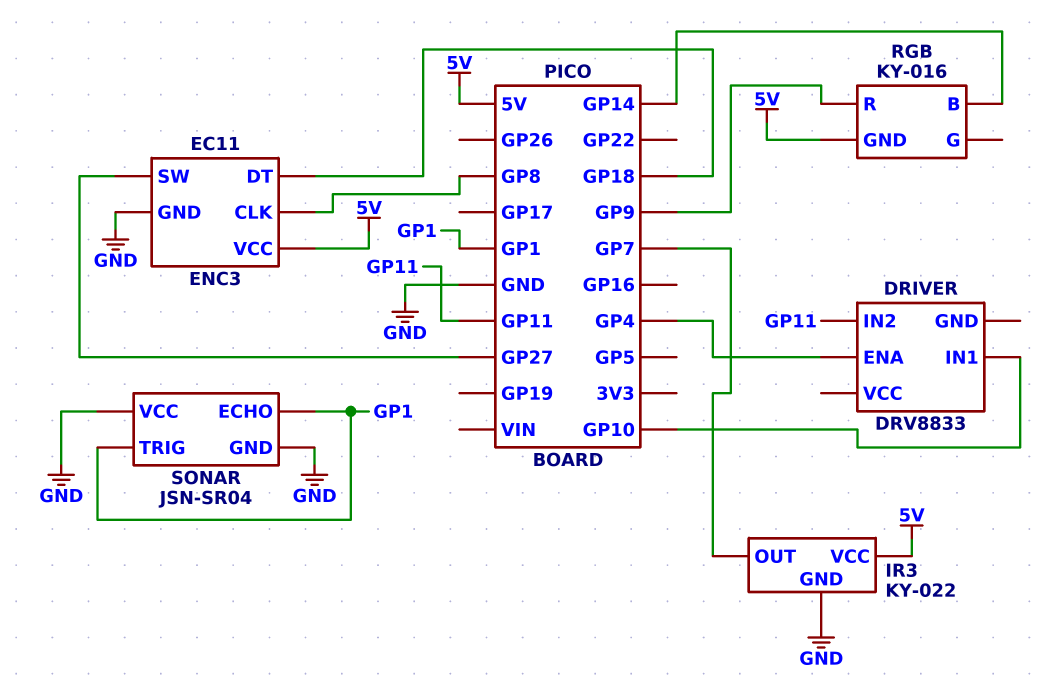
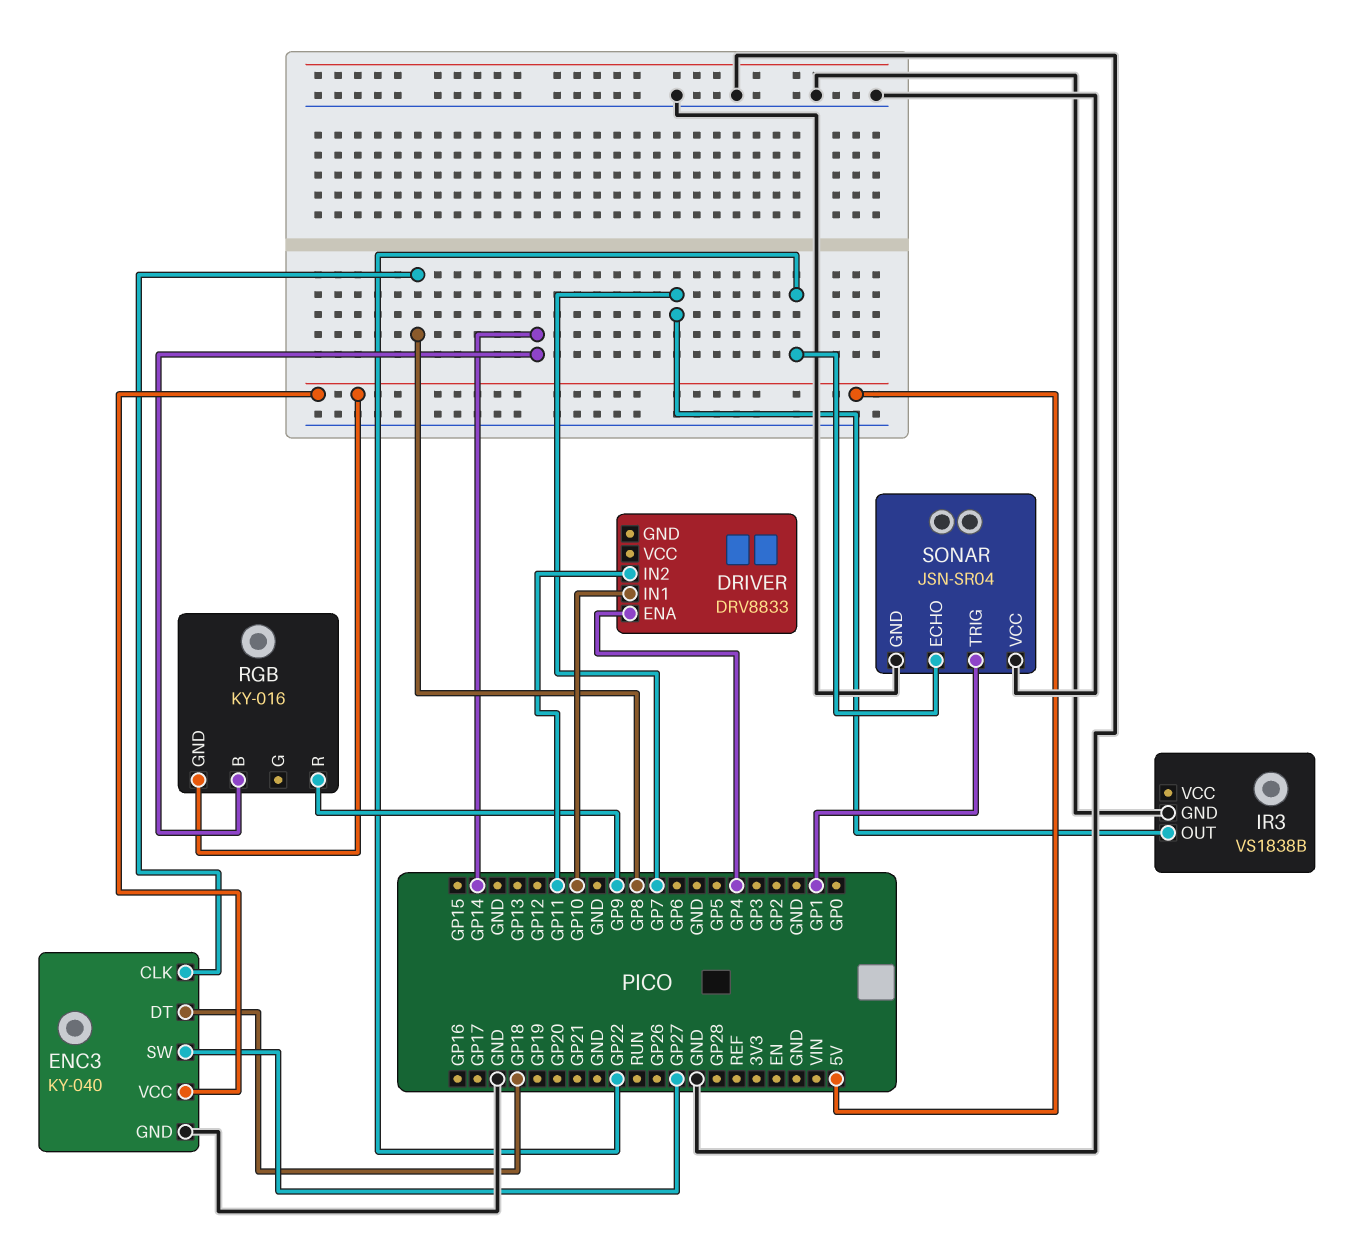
ENC3: EC11 -> KY-040
IR3: KY-022 -> VS1838B
IR3 pin VCC: 5V -> none
SONAR pin ECHO: GP1 -> GP22

